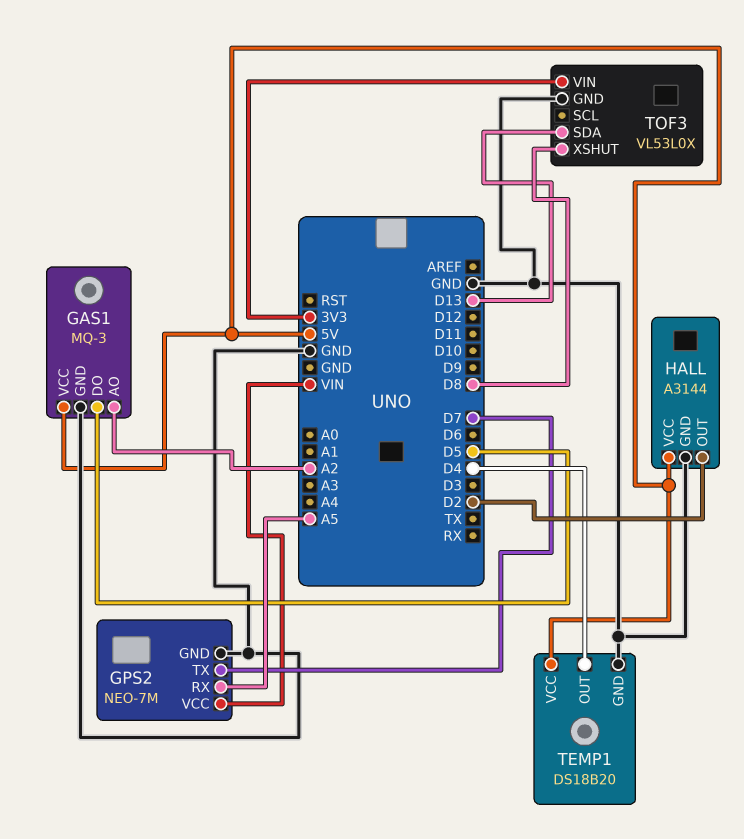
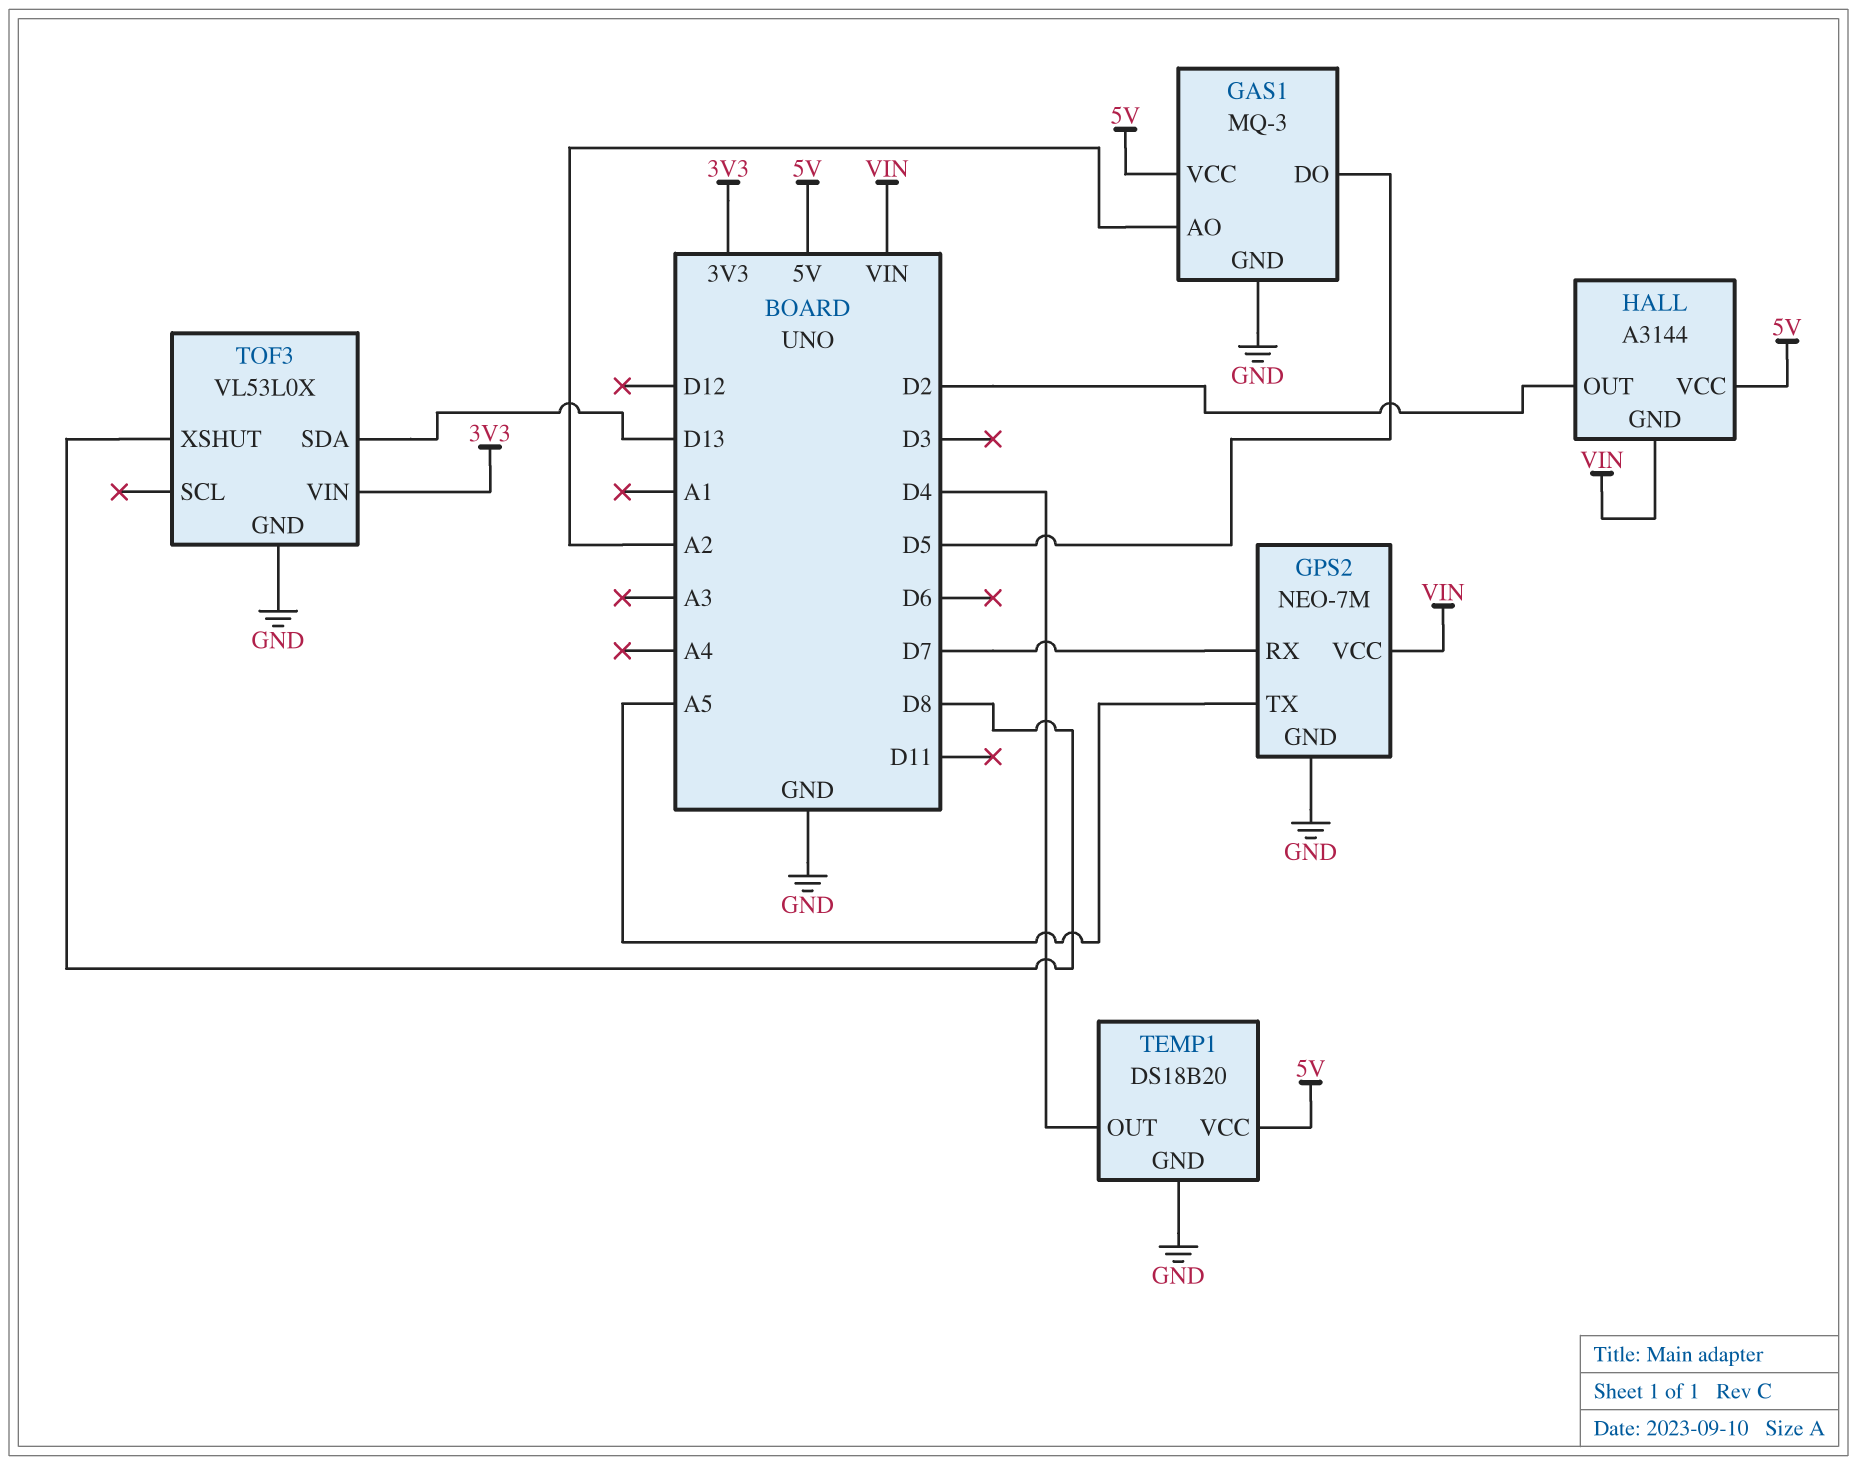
GPS2 pin RX: A5 -> D7
GPS2 pin TX: D7 -> A5
HALL pin GND: GND -> VIN

